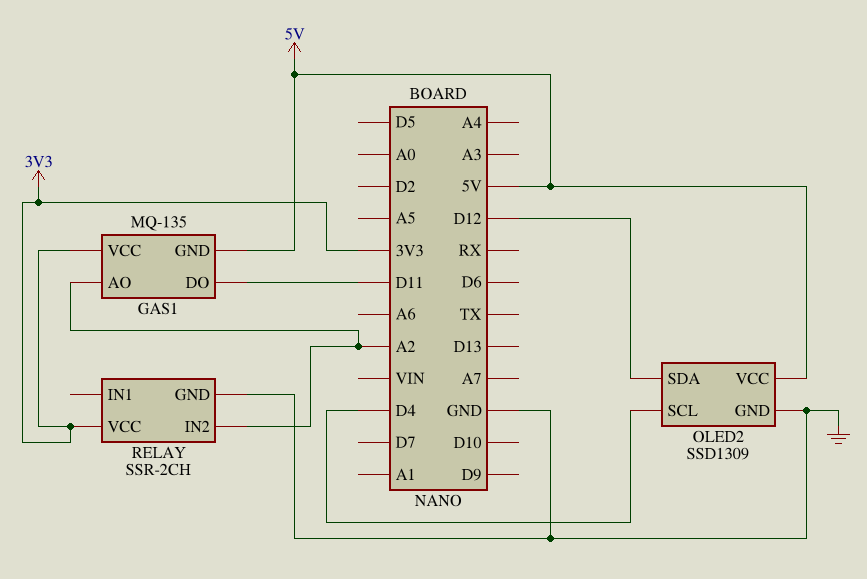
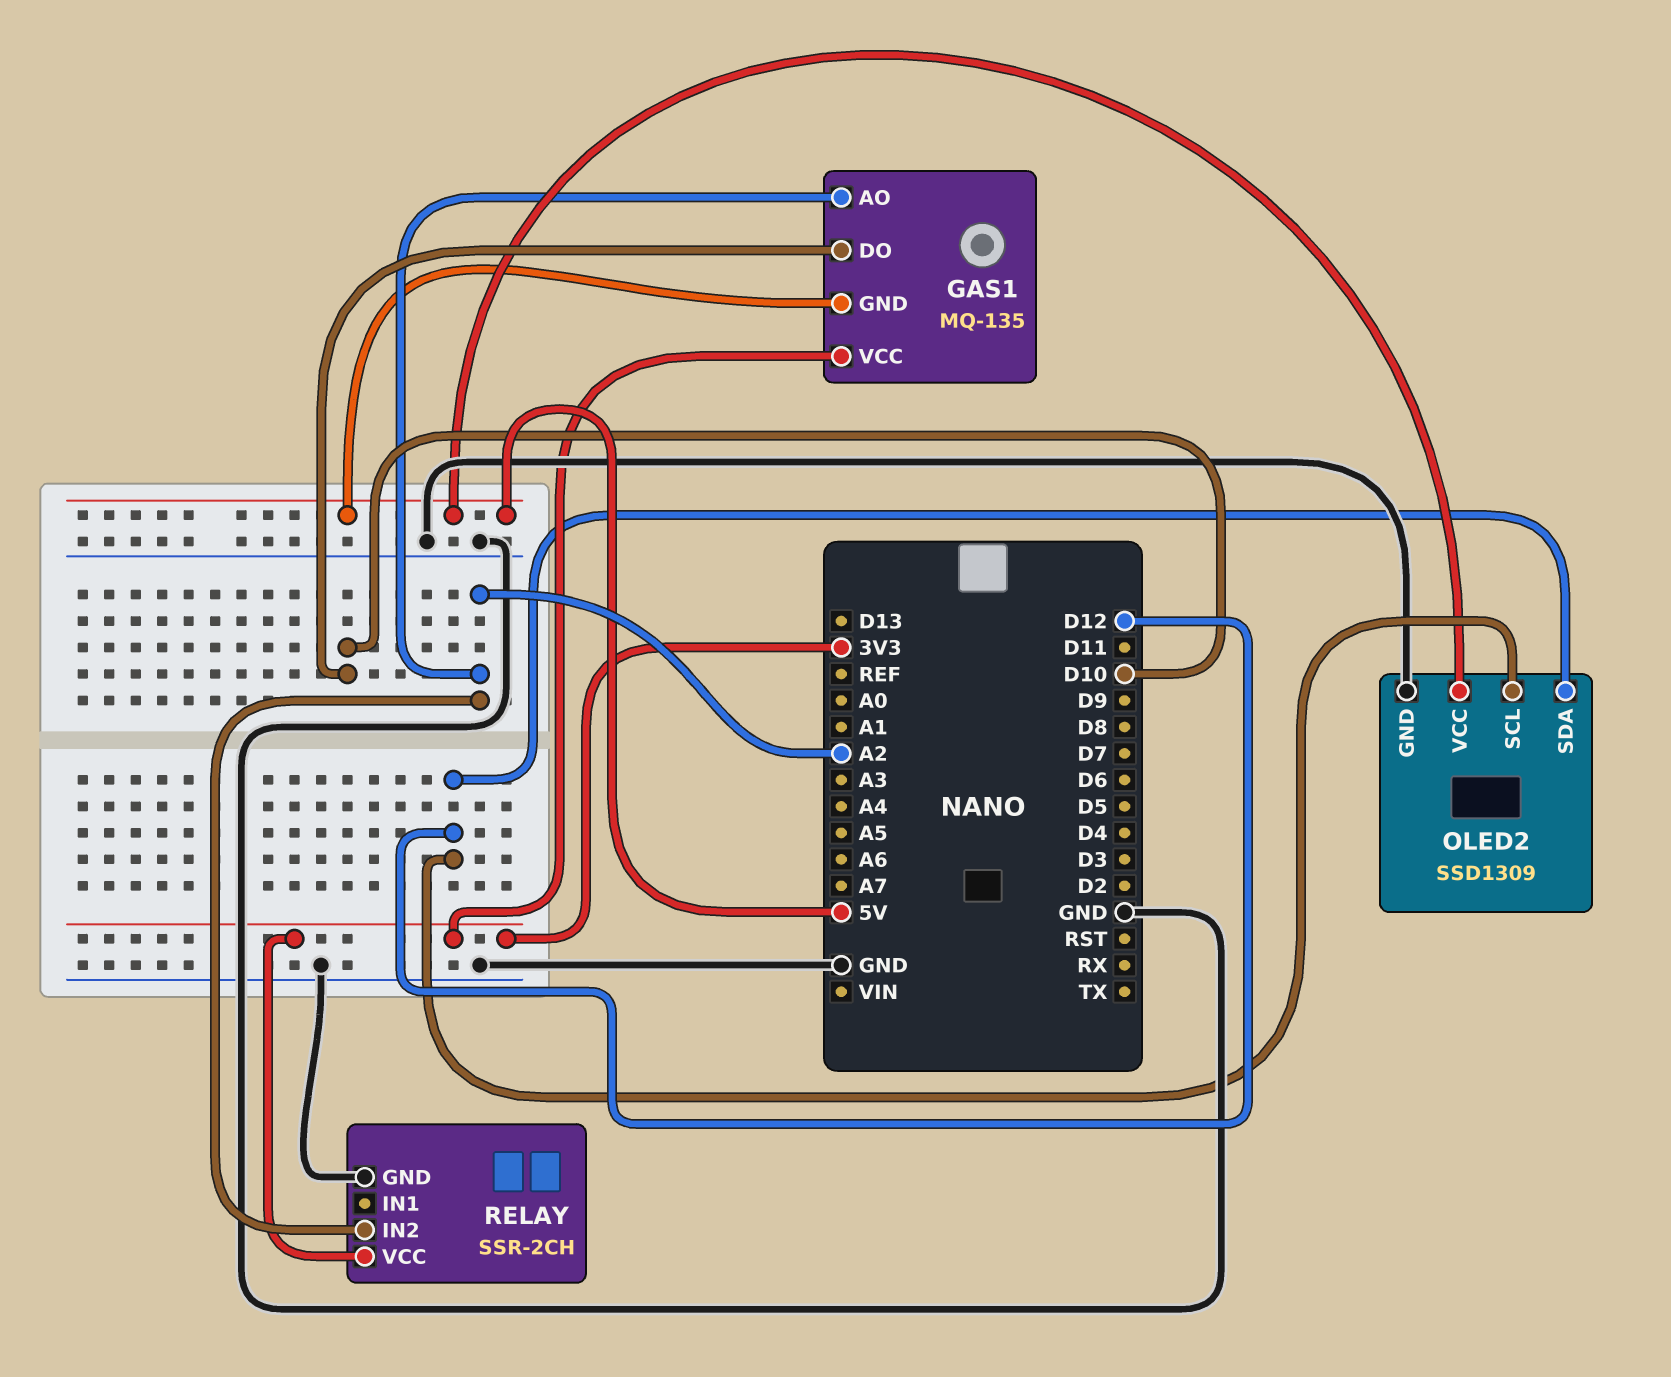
GAS1 pin DO: D11 -> D10
OLED2 pin SCL: D4 -> D12

